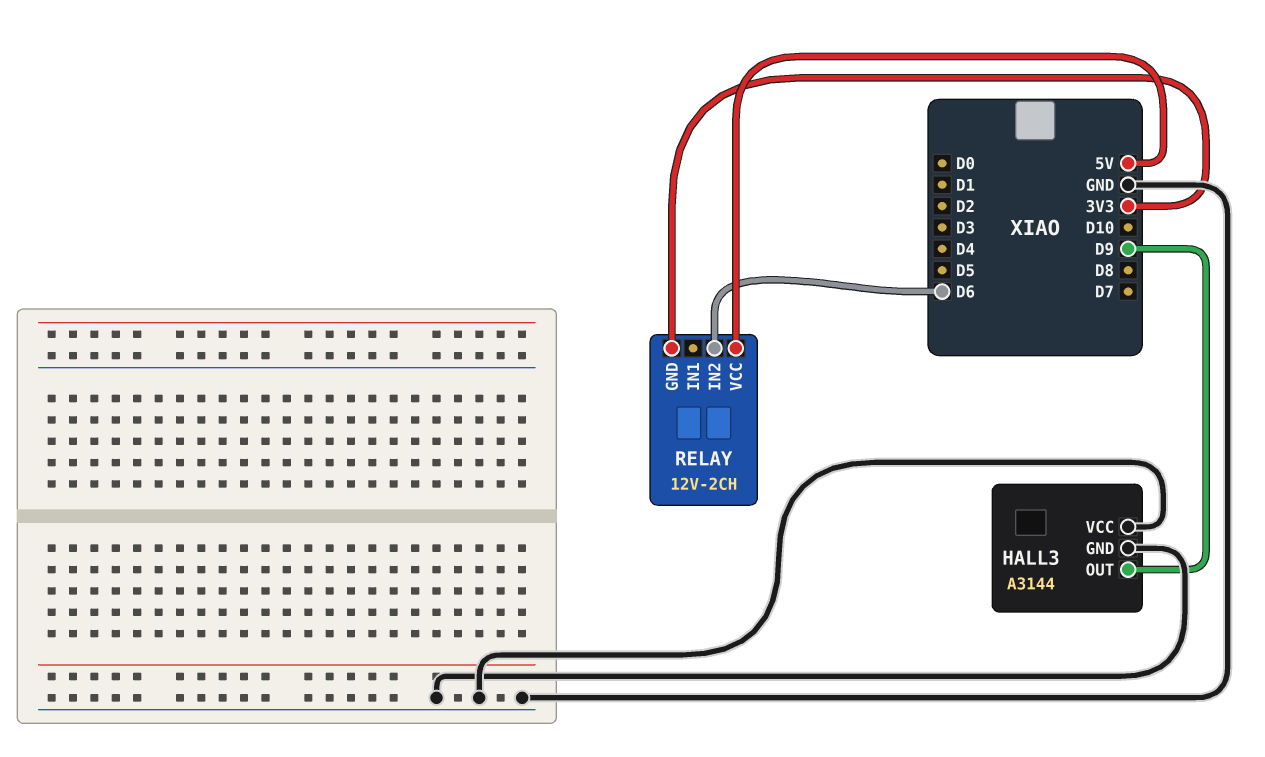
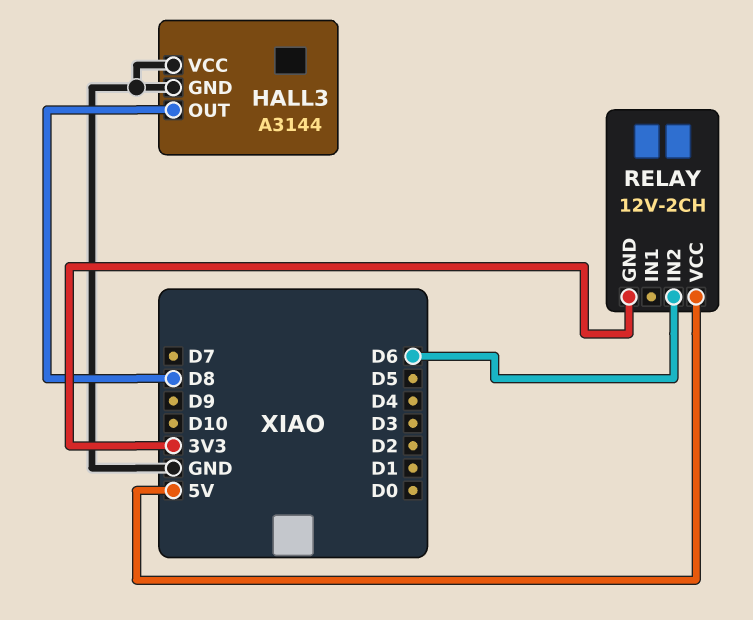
HALL3 pin OUT: D9 -> D8

